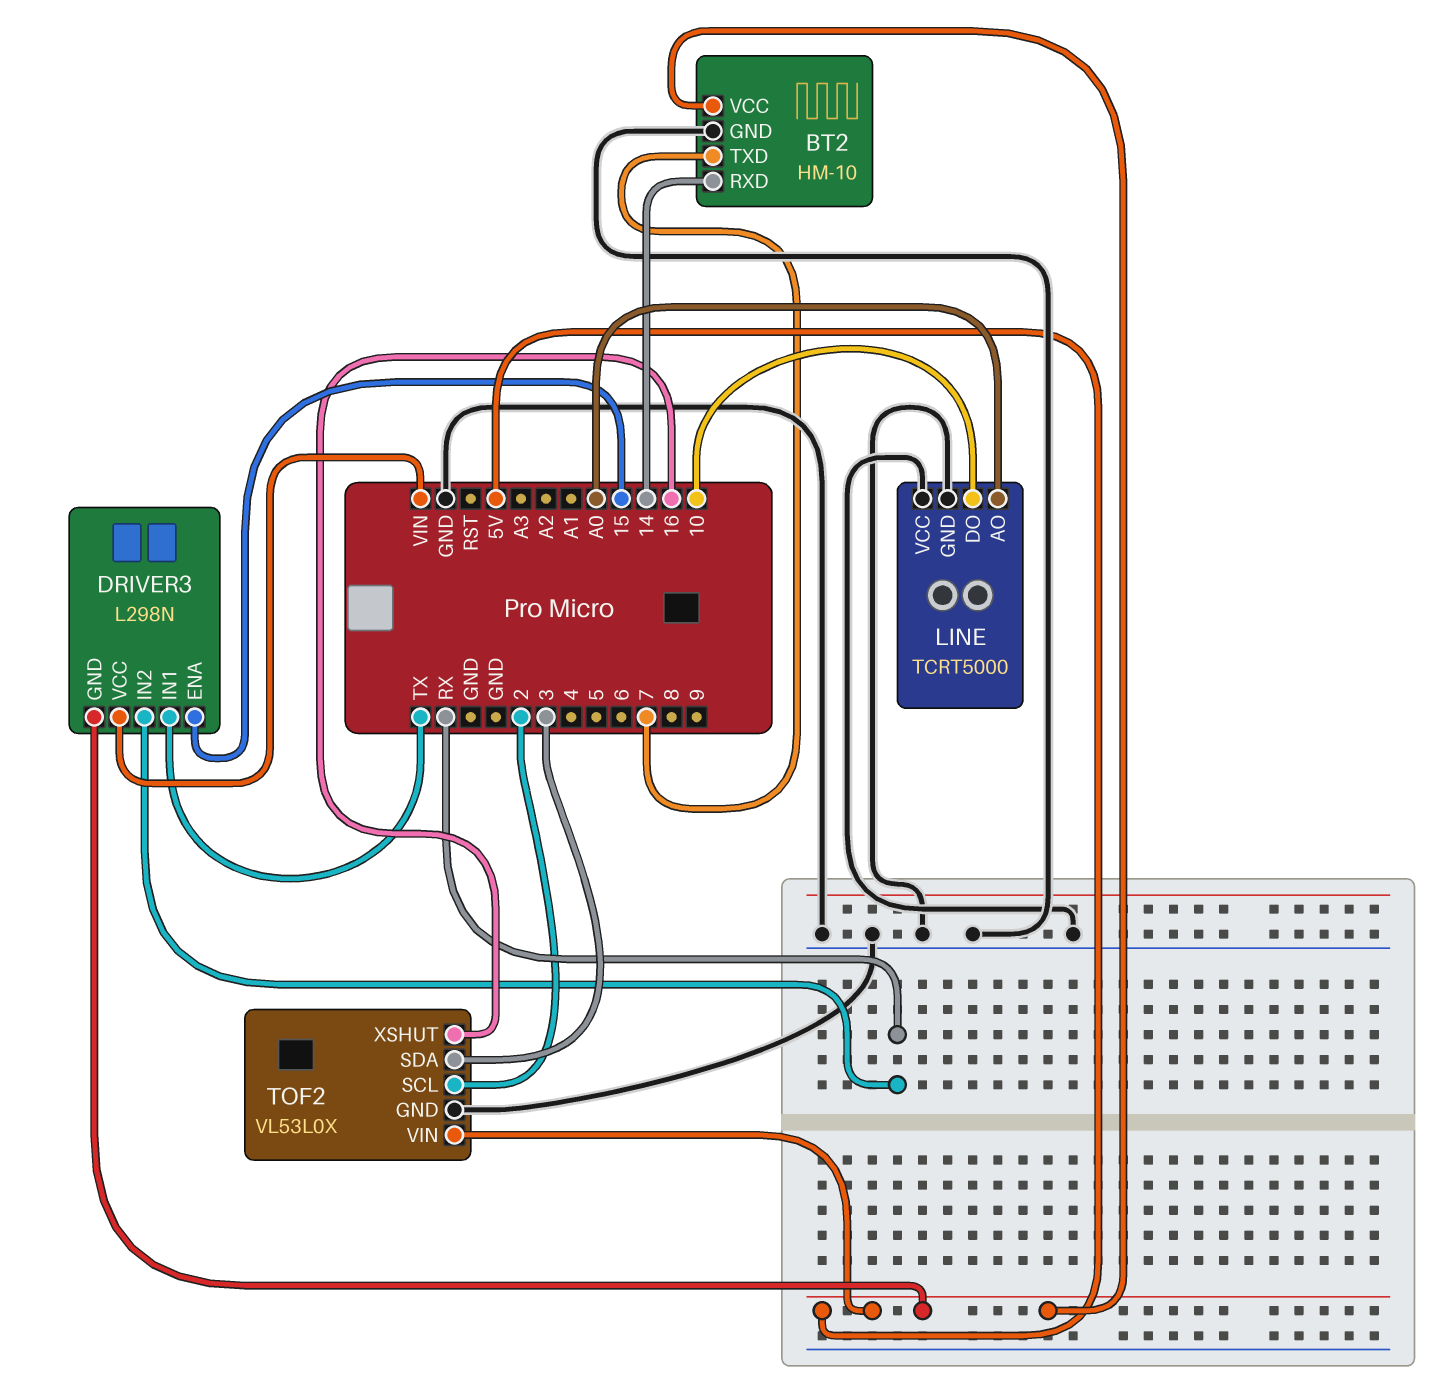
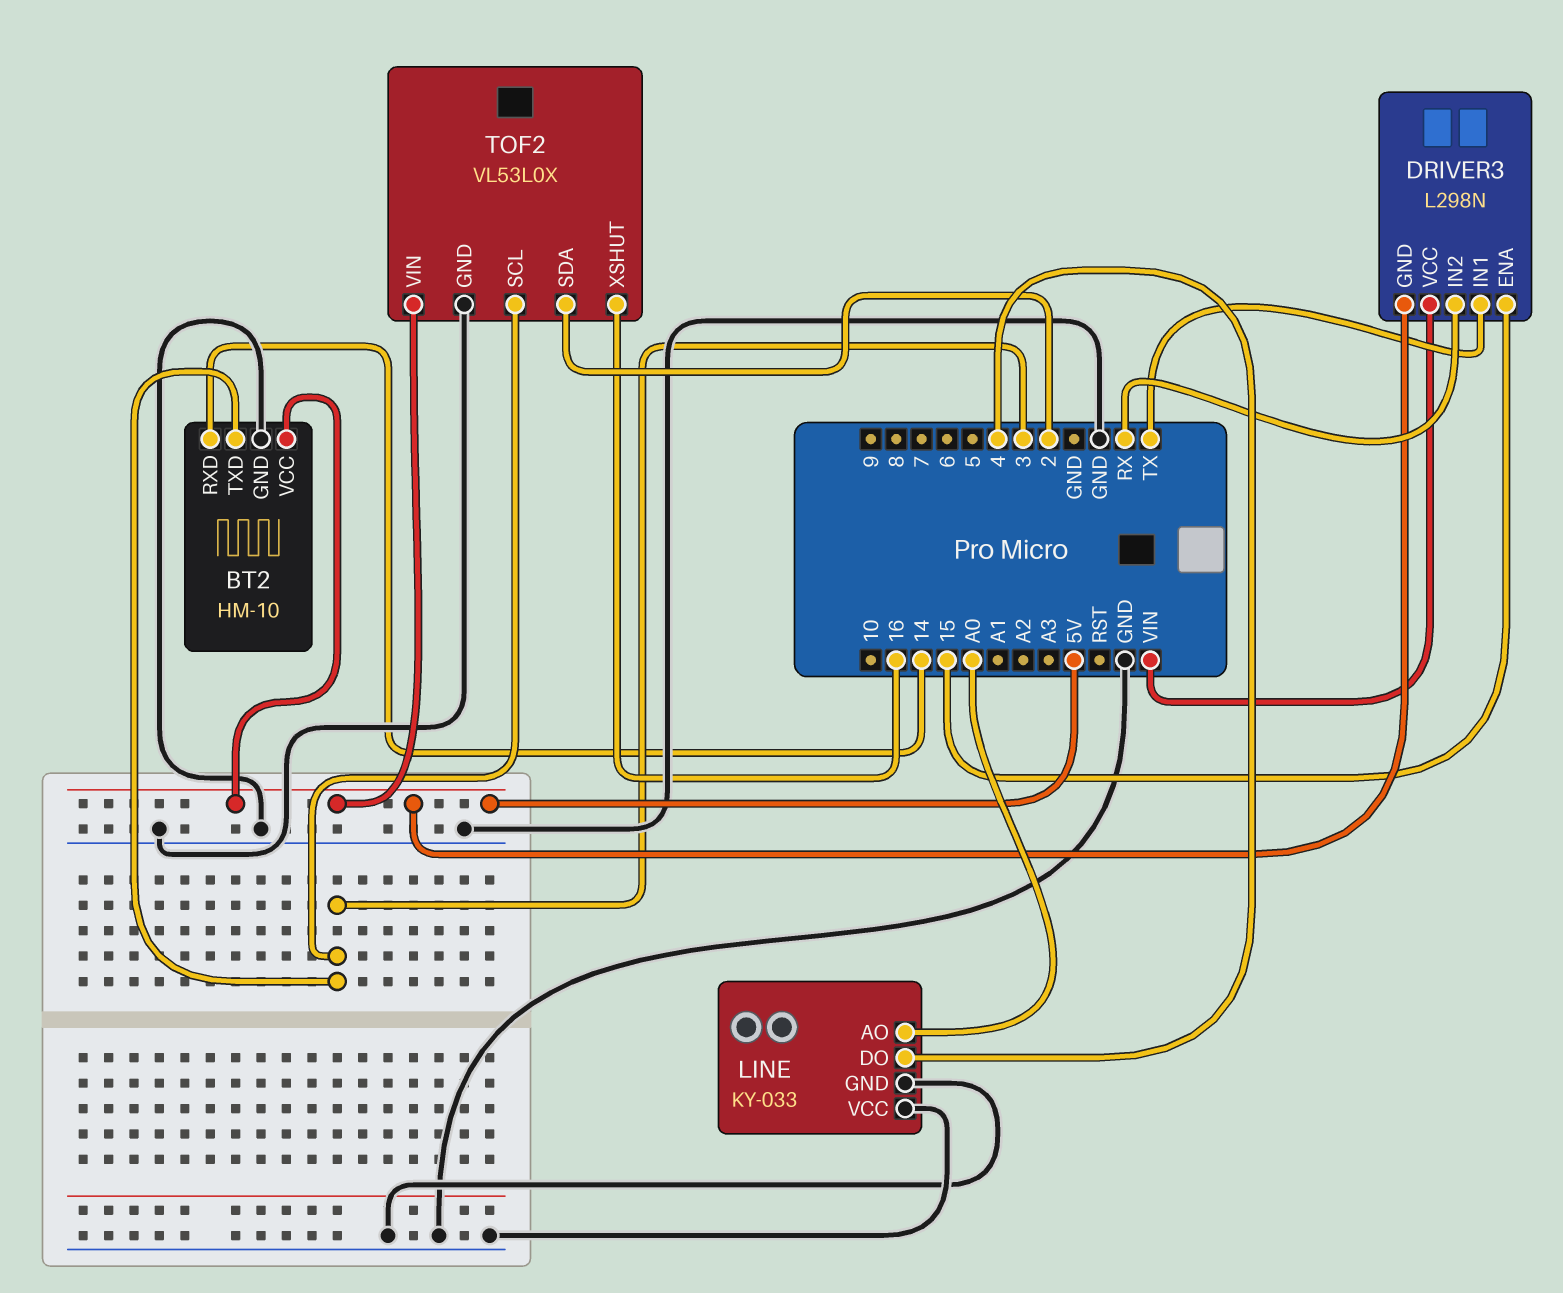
BT2 pin TXD: 7 -> 3
LINE: TCRT5000 -> KY-033
LINE pin DO: 10 -> 4
TOF2 pin SCL: 2 -> 3
TOF2 pin SDA: 3 -> 2

